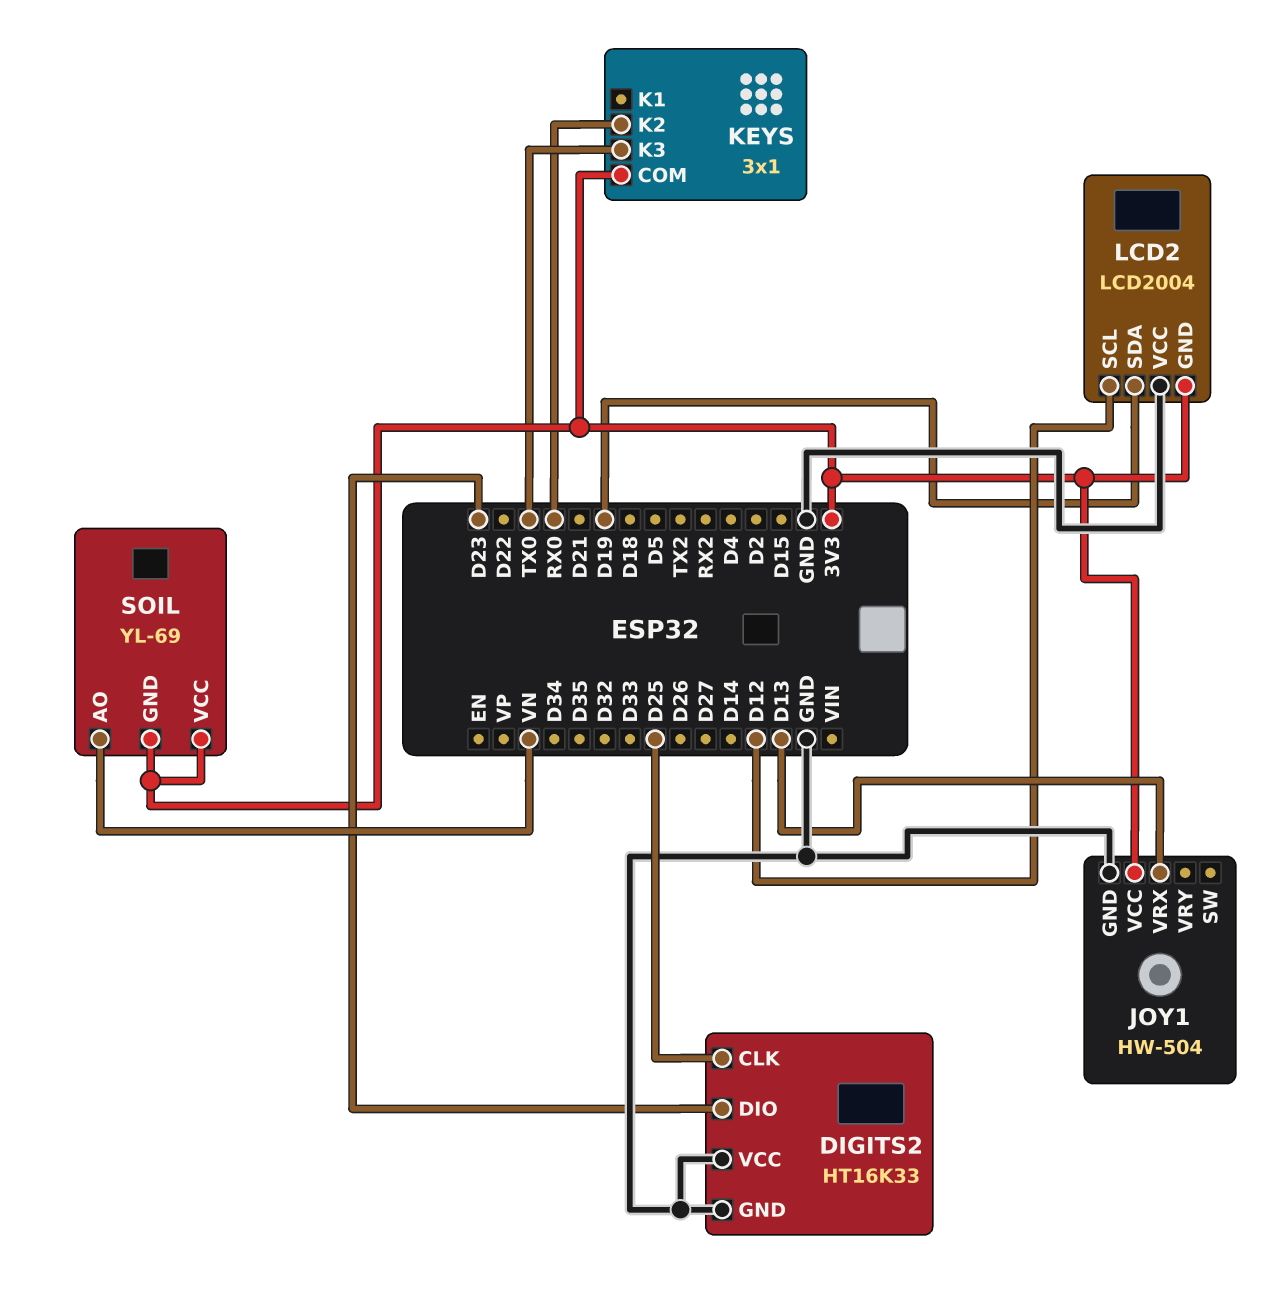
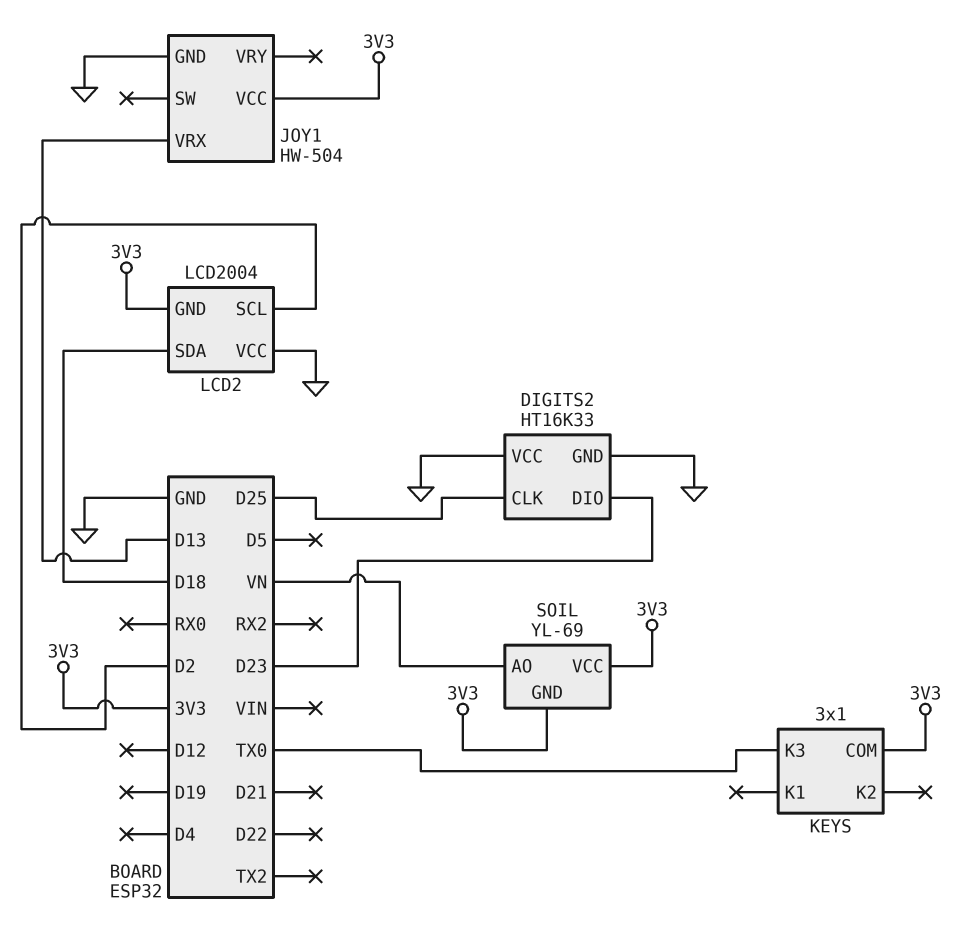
KEYS pin K2: RX0 -> none
LCD2 pin SCL: D12 -> D2
LCD2 pin SDA: D19 -> D18

